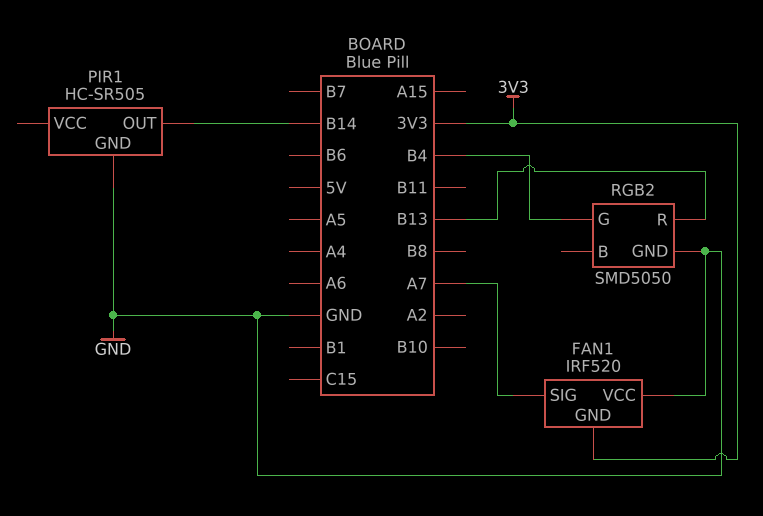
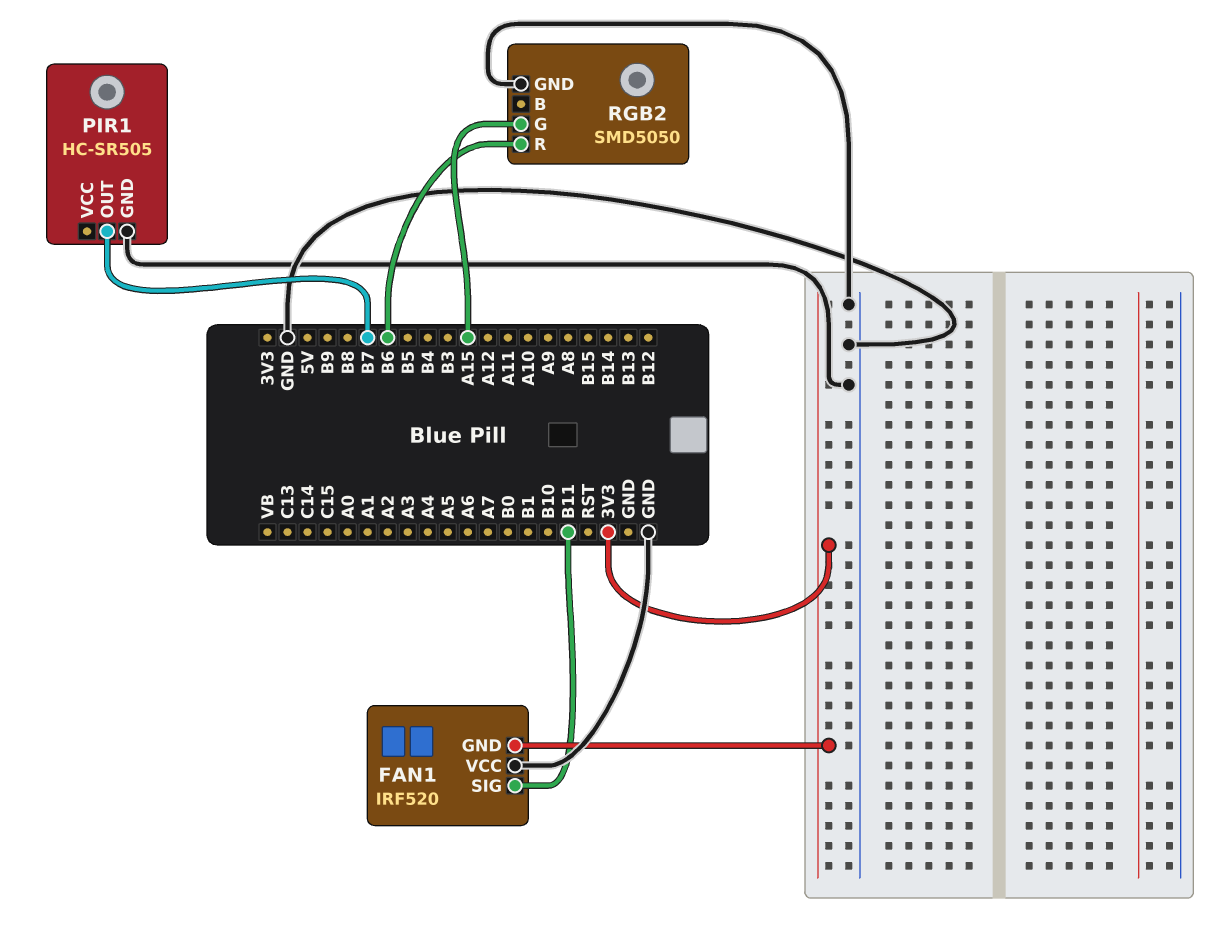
FAN1 pin SIG: A7 -> B11
PIR1 pin OUT: B14 -> B7
RGB2 pin G: B4 -> A15
RGB2 pin R: B13 -> B6

